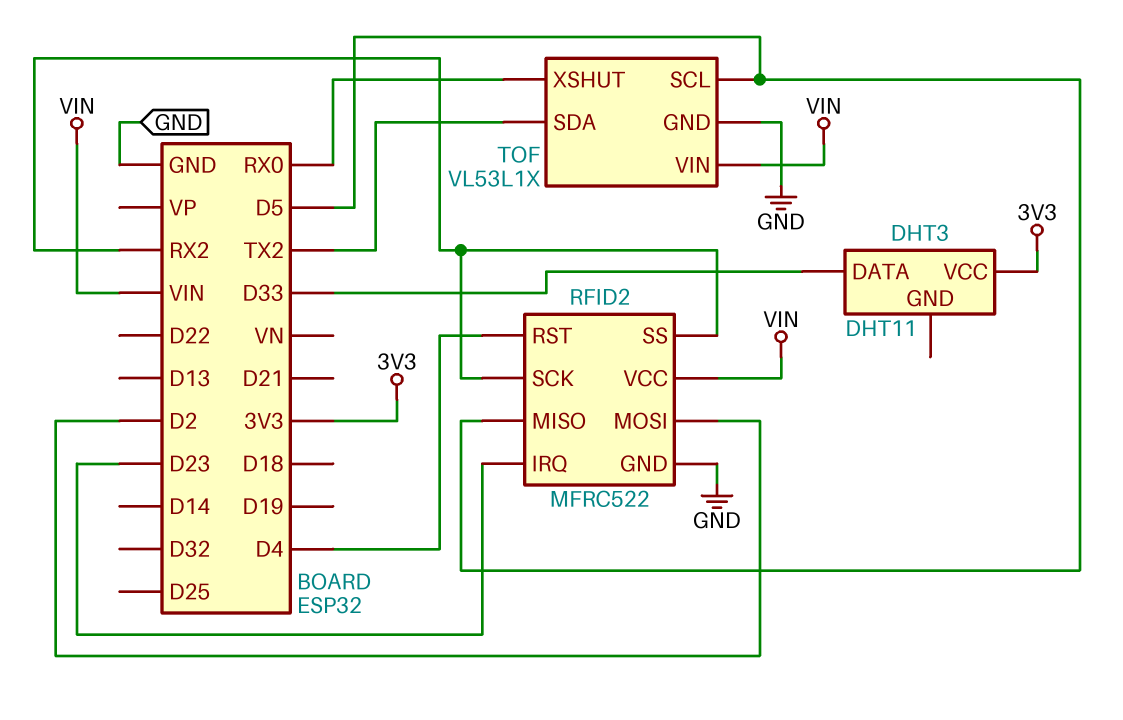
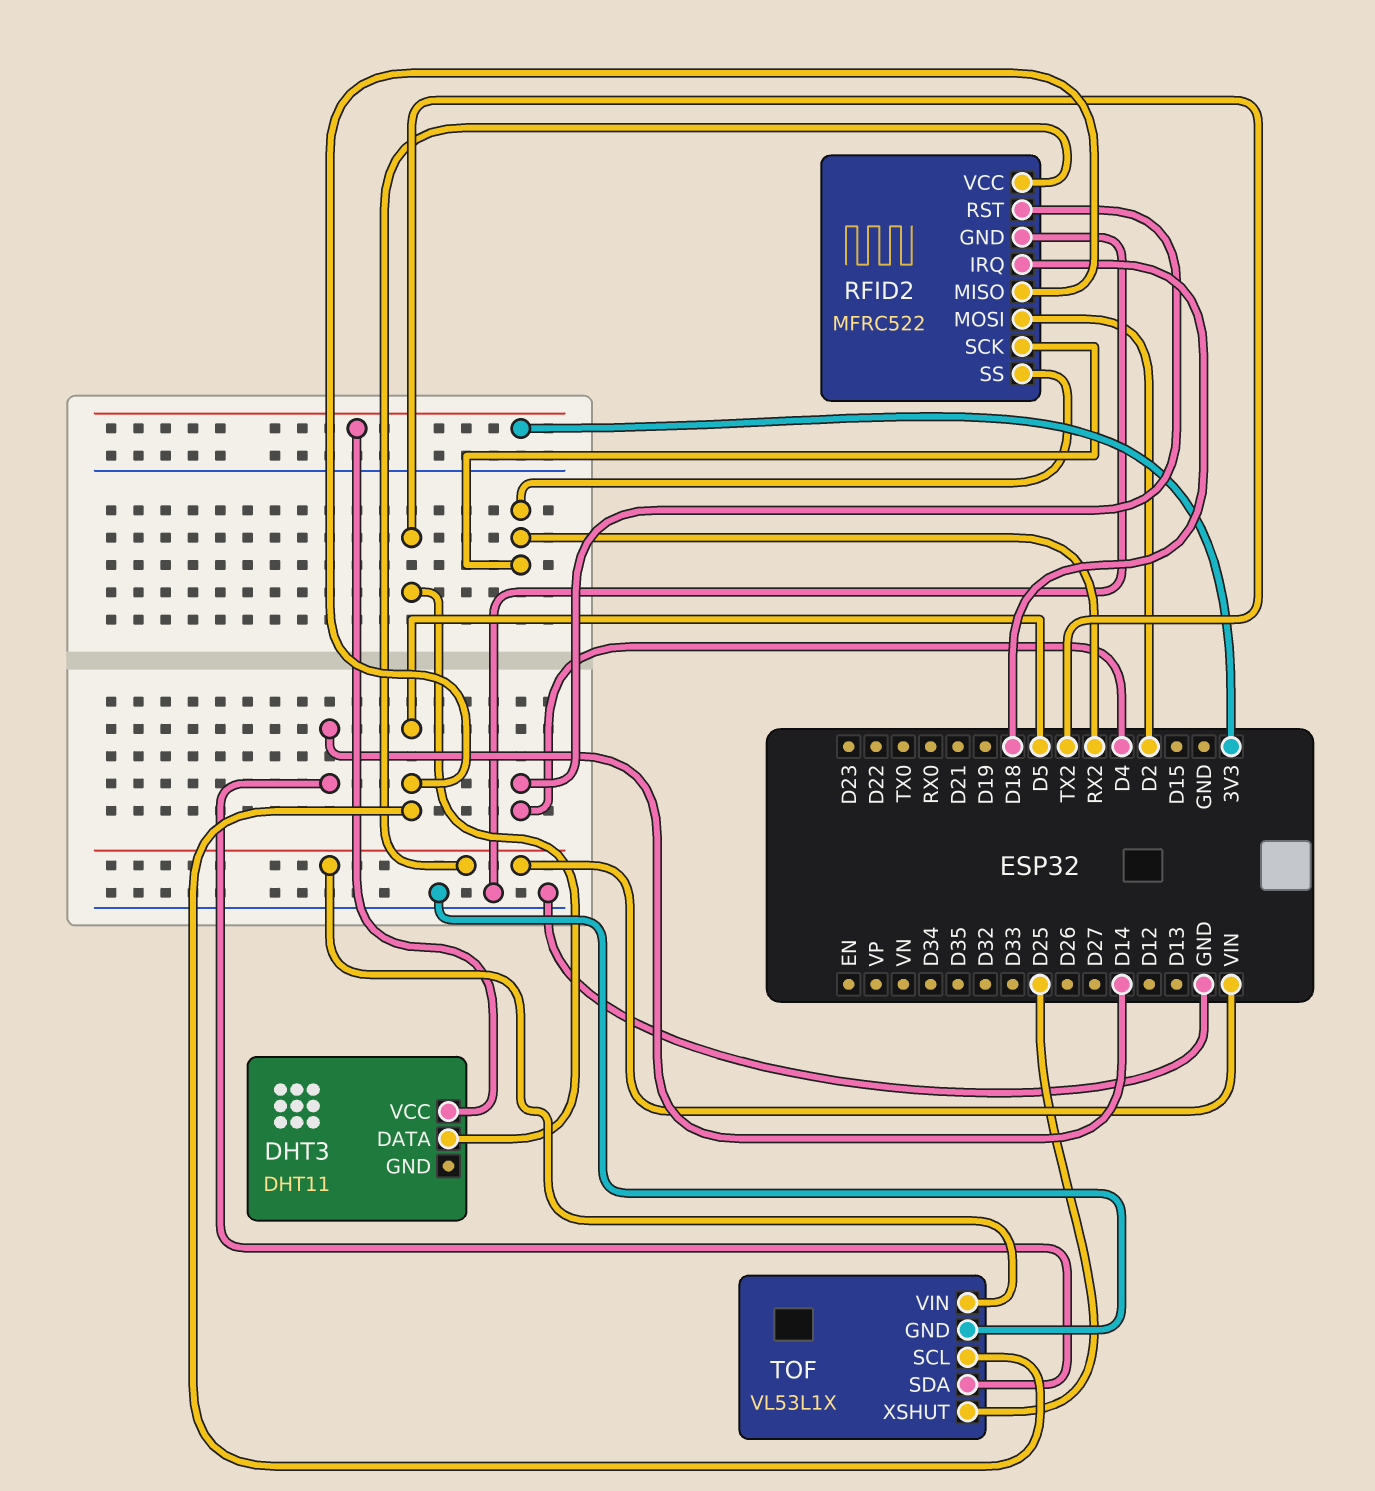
DHT3 pin DATA: D33 -> TX2
RFID2 pin IRQ: D23 -> D18
TOF pin SDA: TX2 -> D14
TOF pin XSHUT: RX0 -> D25

